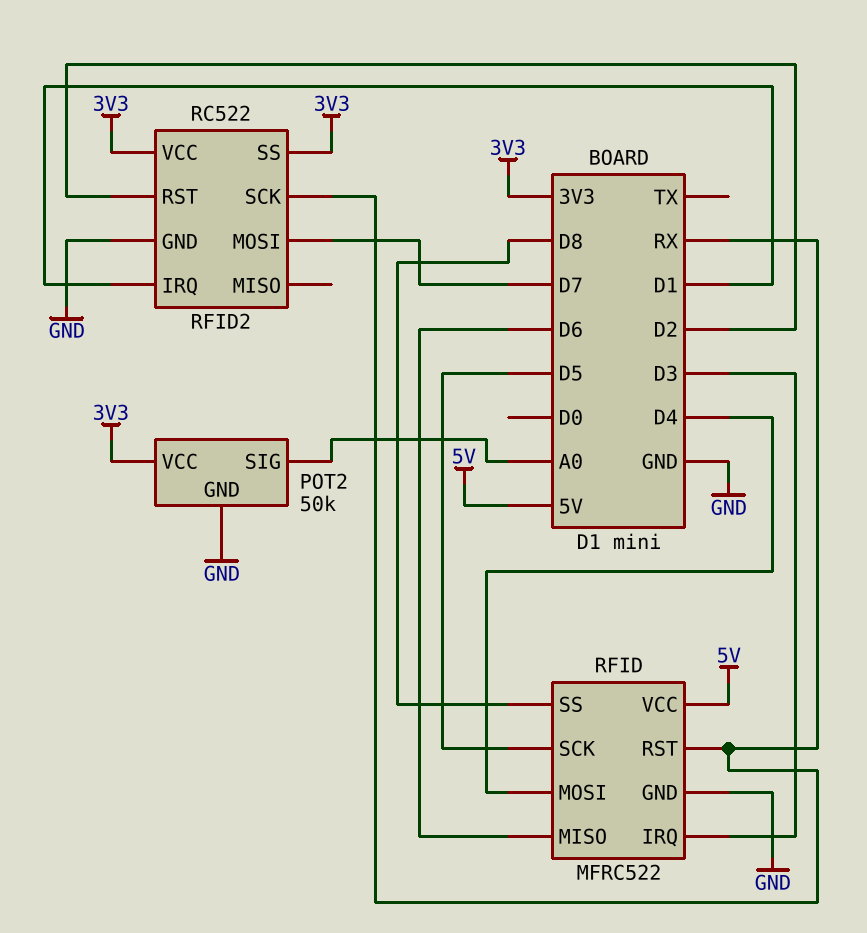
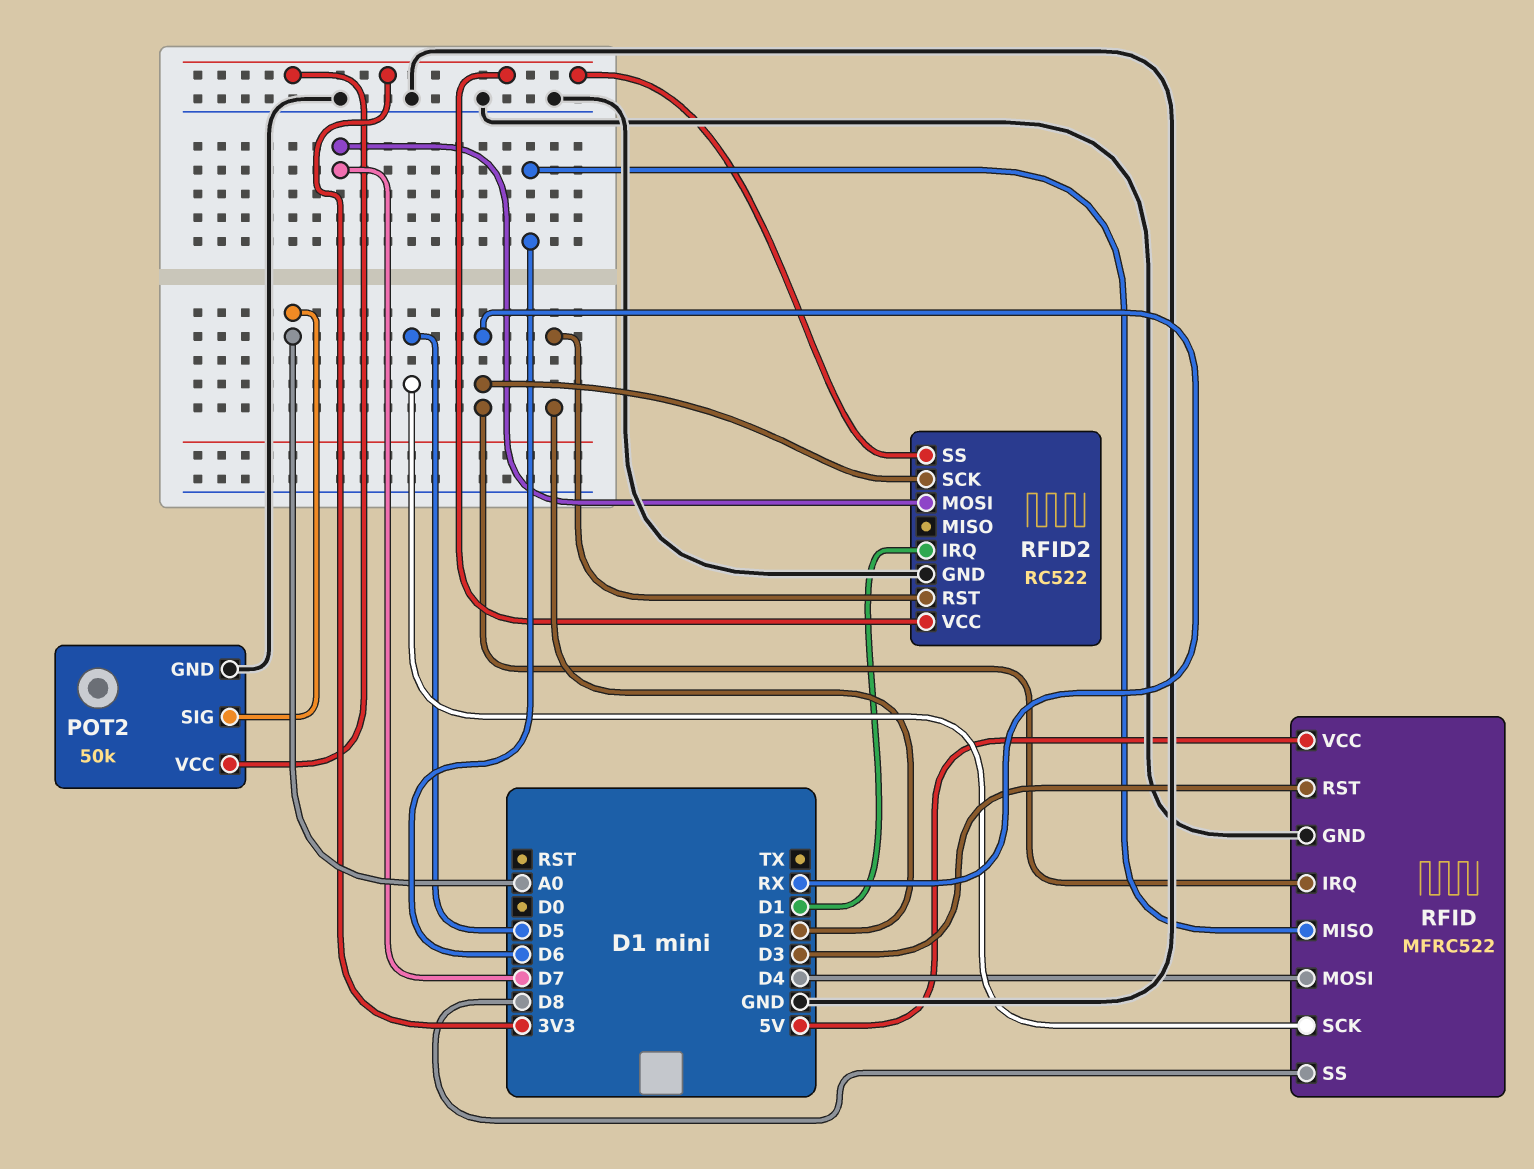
RFID pin IRQ: D3 -> RX
RFID pin RST: RX -> D3

